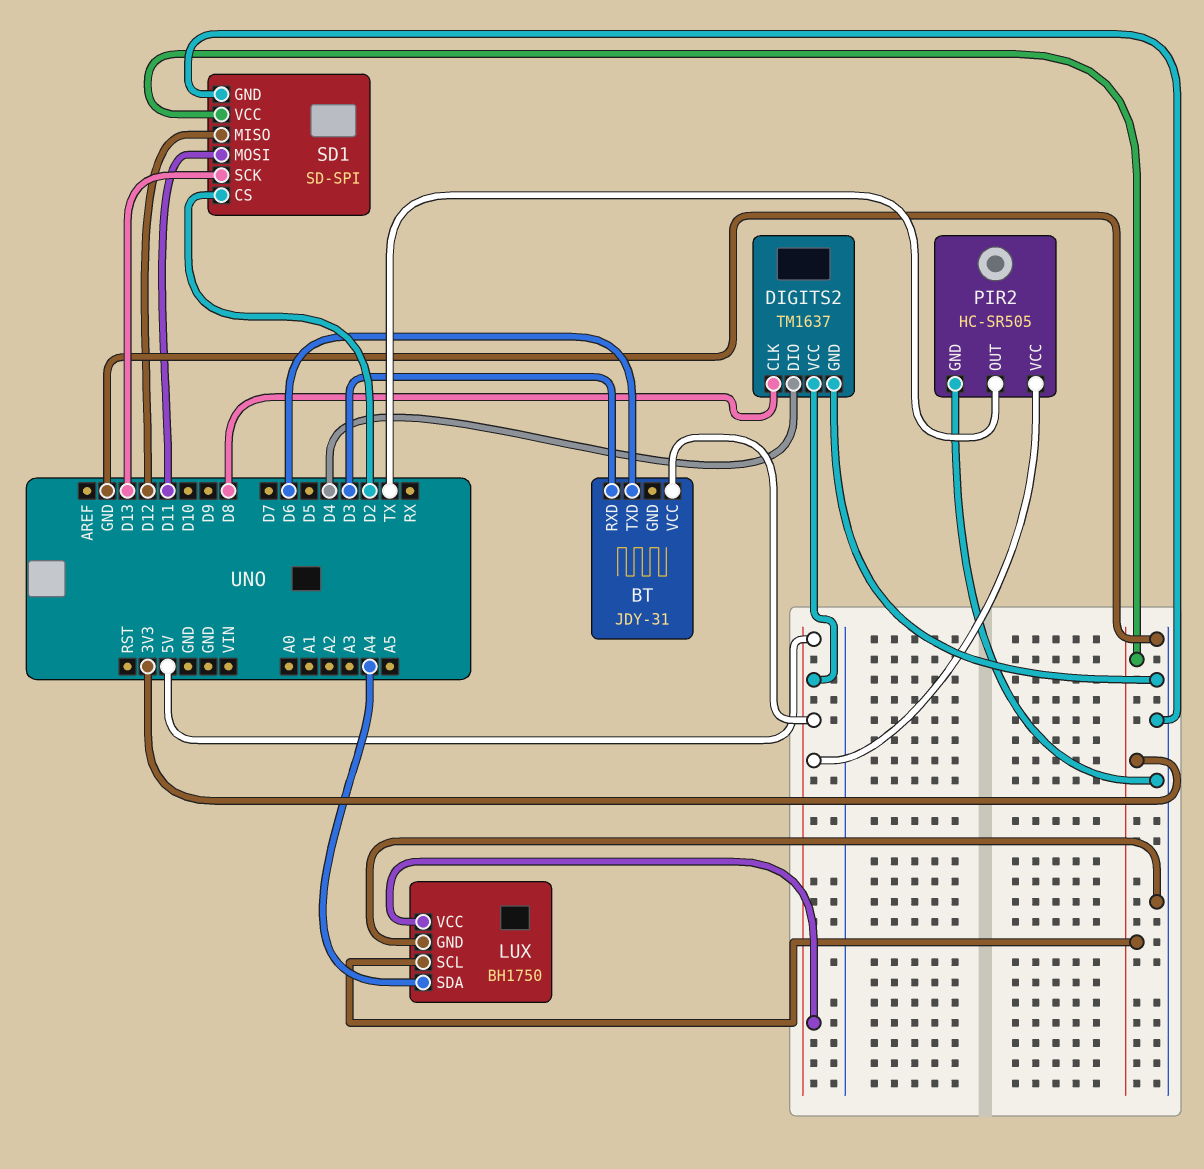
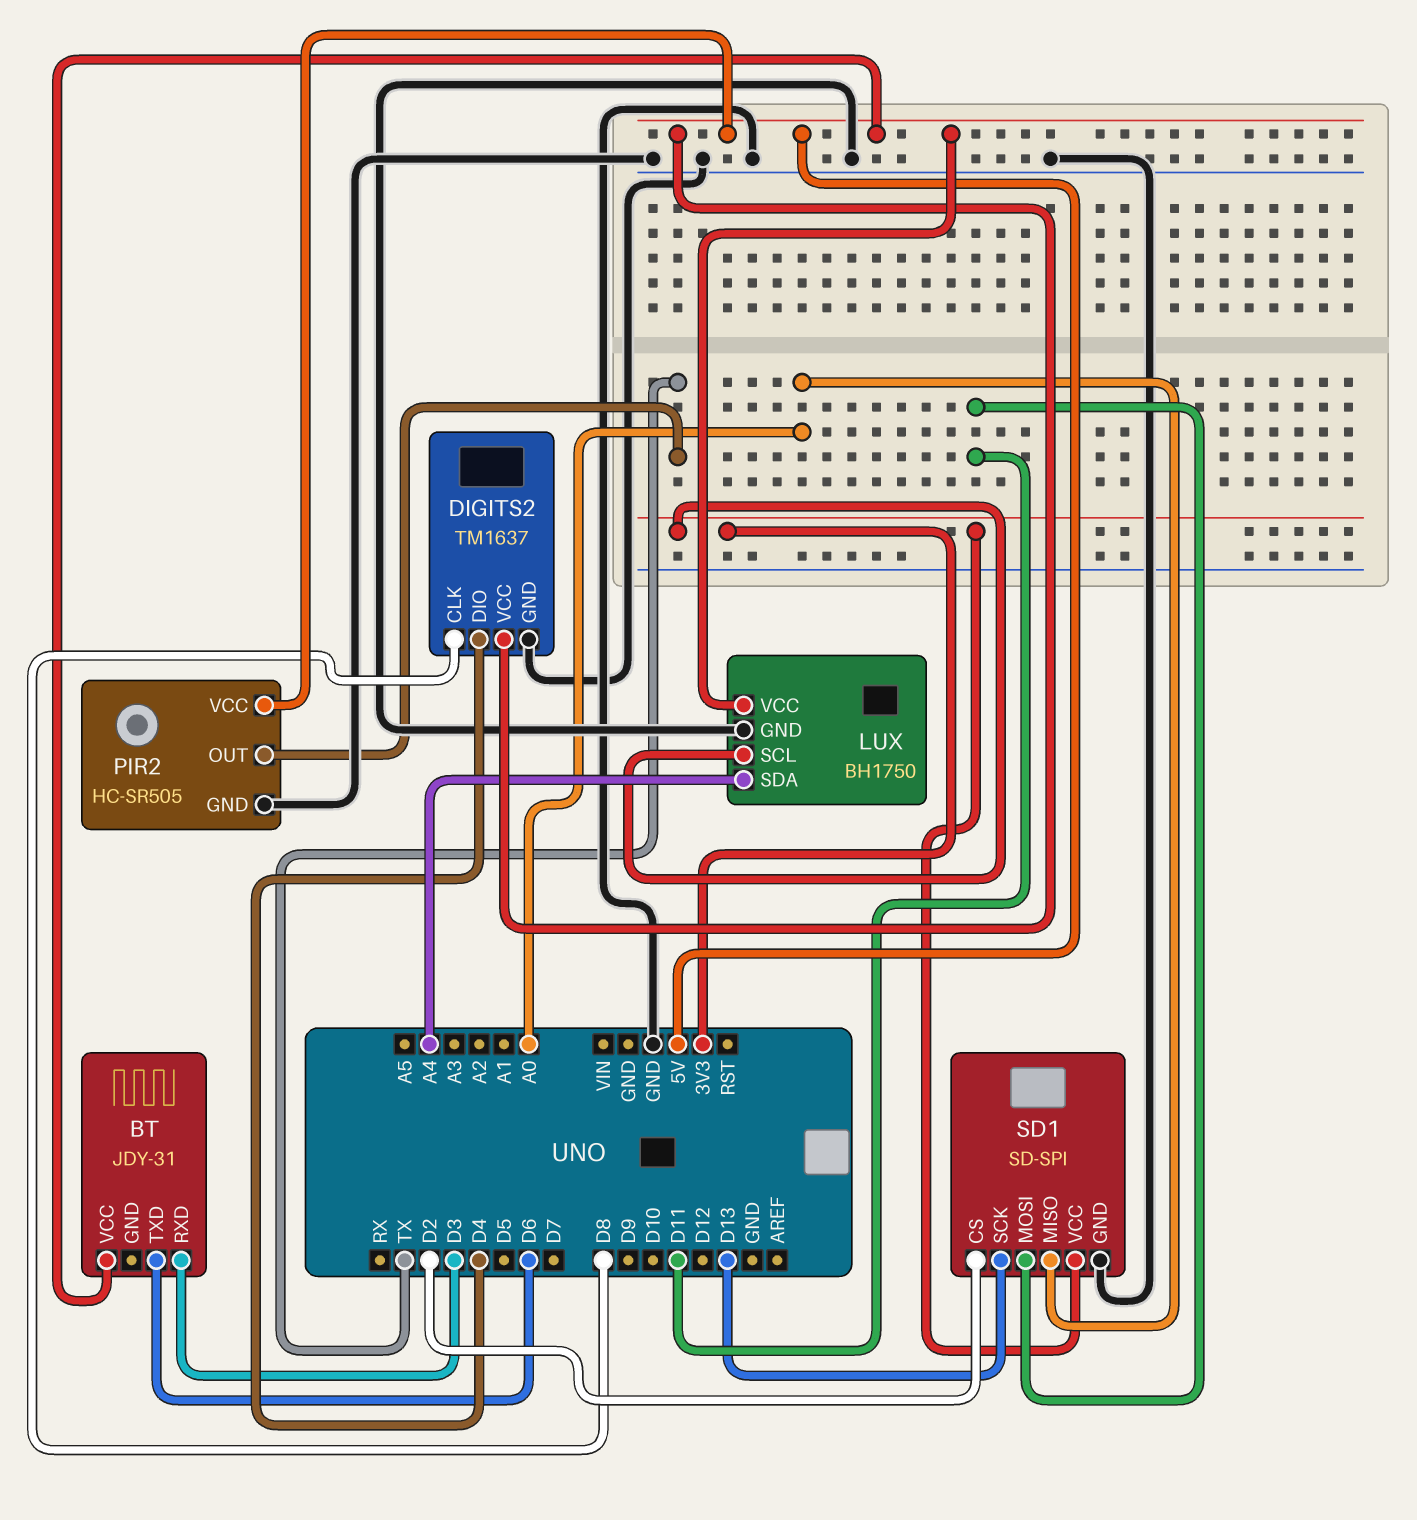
SD1 pin MISO: D12 -> A0

